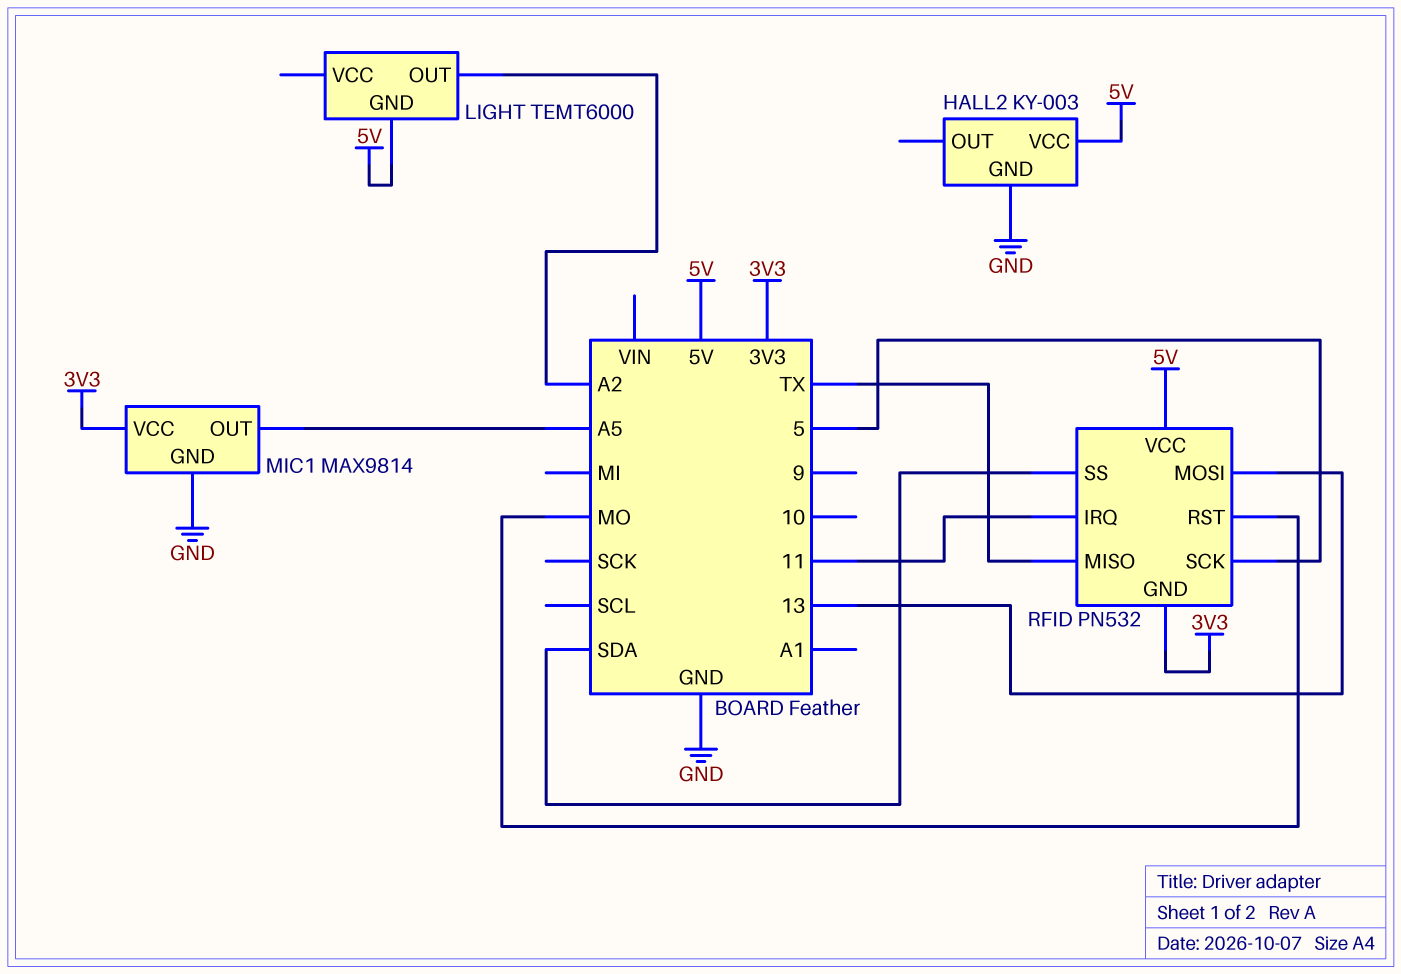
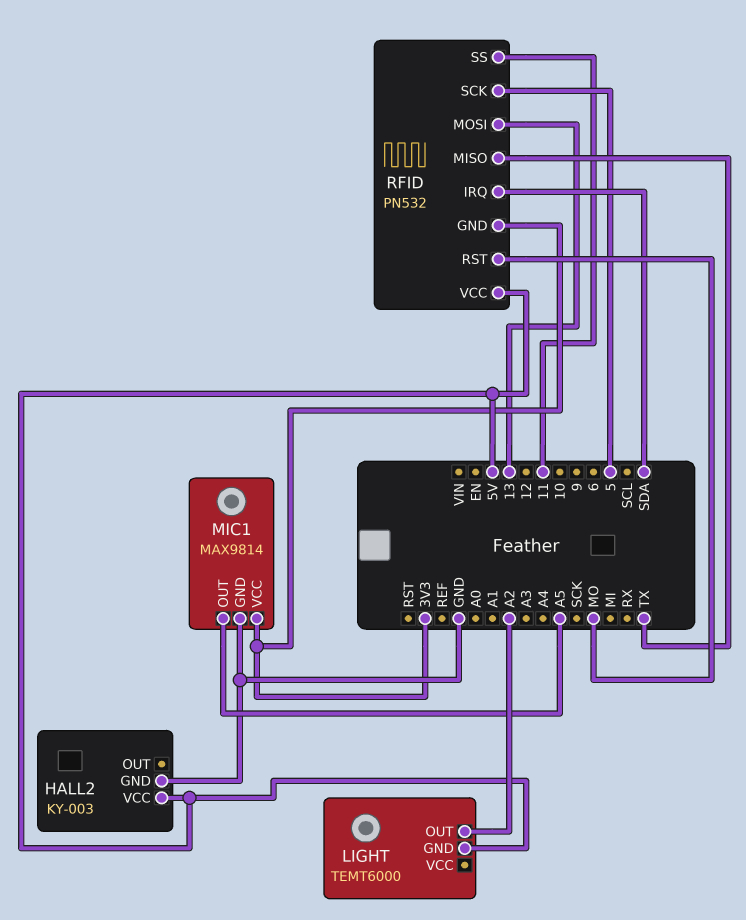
RFID pin IRQ: 11 -> SDA
RFID pin SS: SDA -> 11

